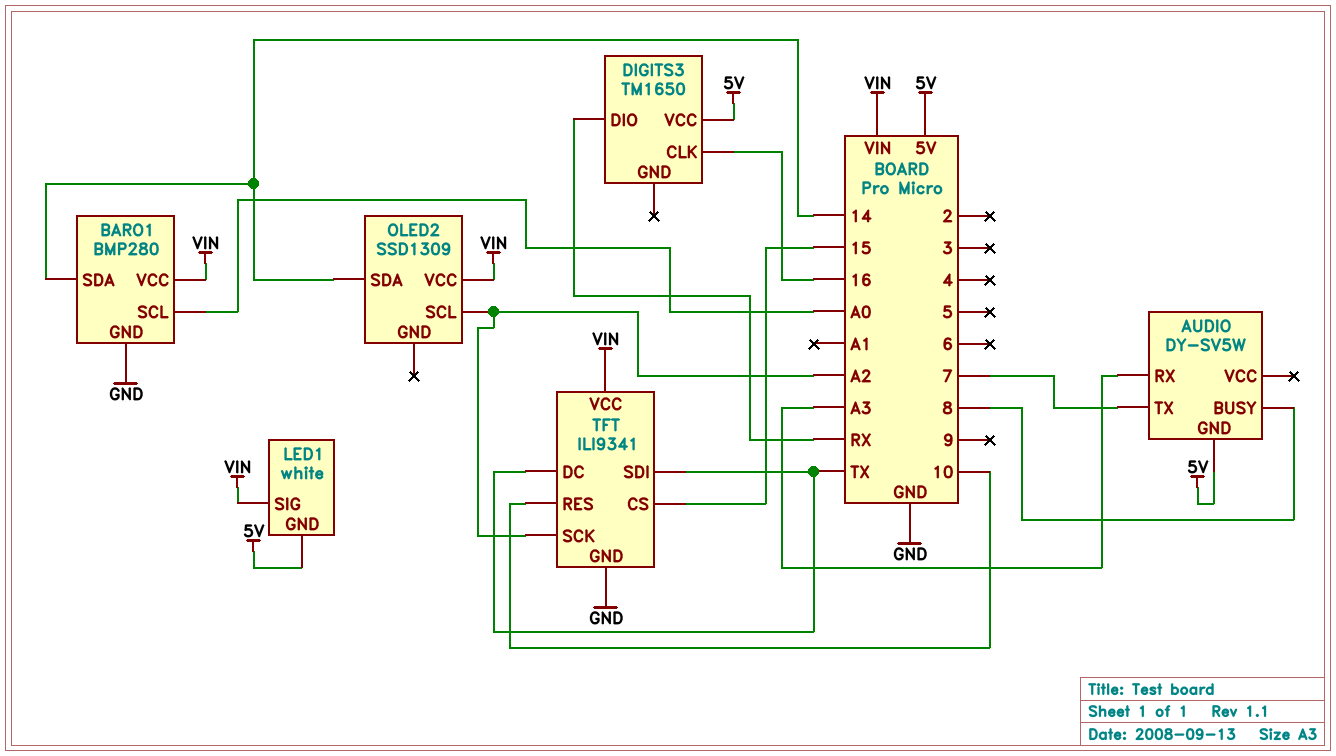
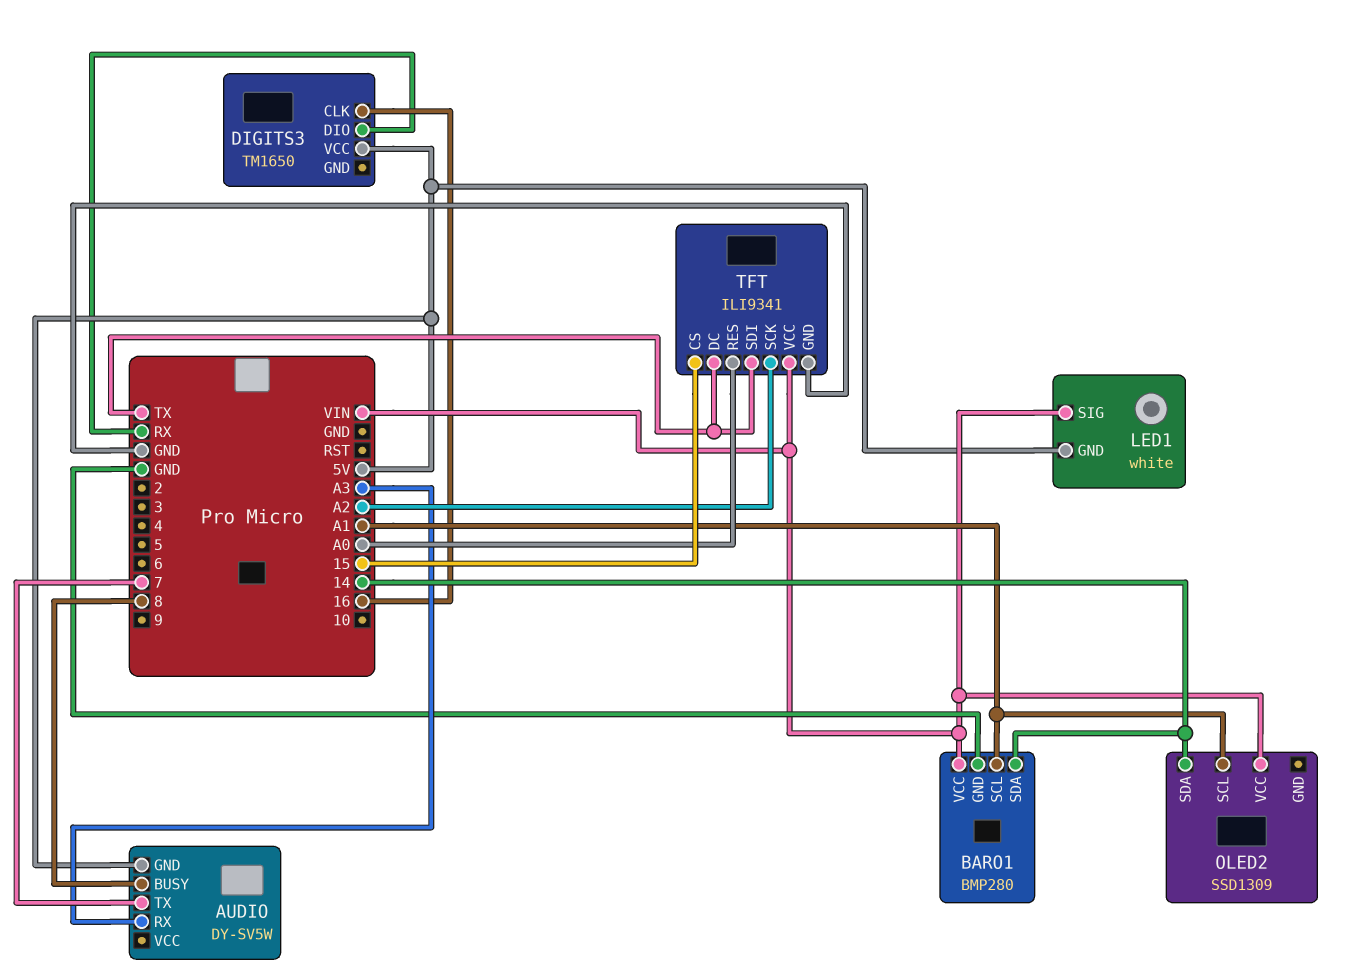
BARO1 pin SCL: A0 -> A1
OLED2 pin SCL: A2 -> A1
TFT pin RES: 10 -> A0

